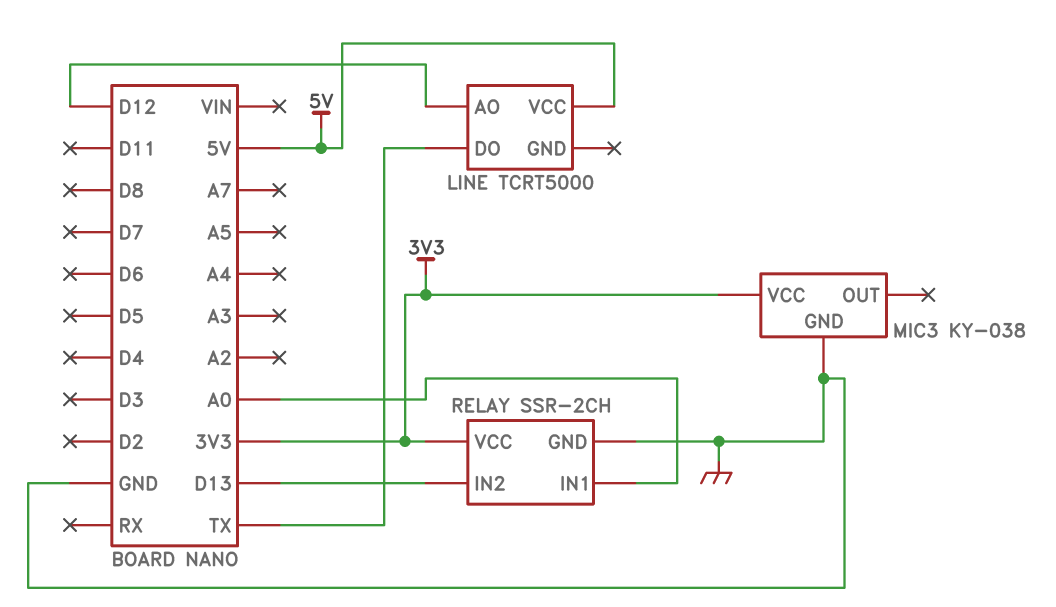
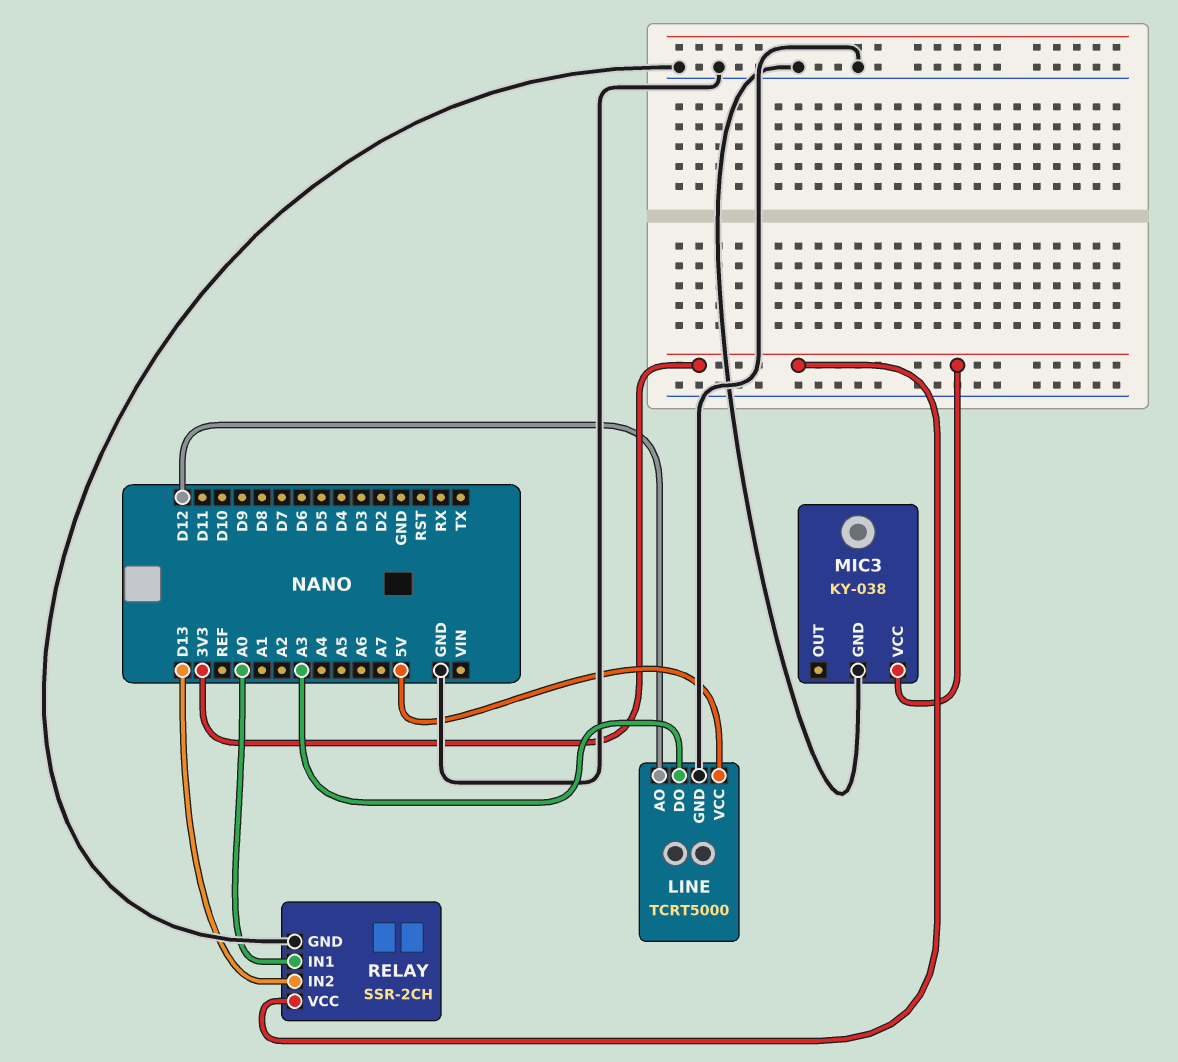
LINE pin DO: TX -> A3
LINE pin GND: none -> GND

